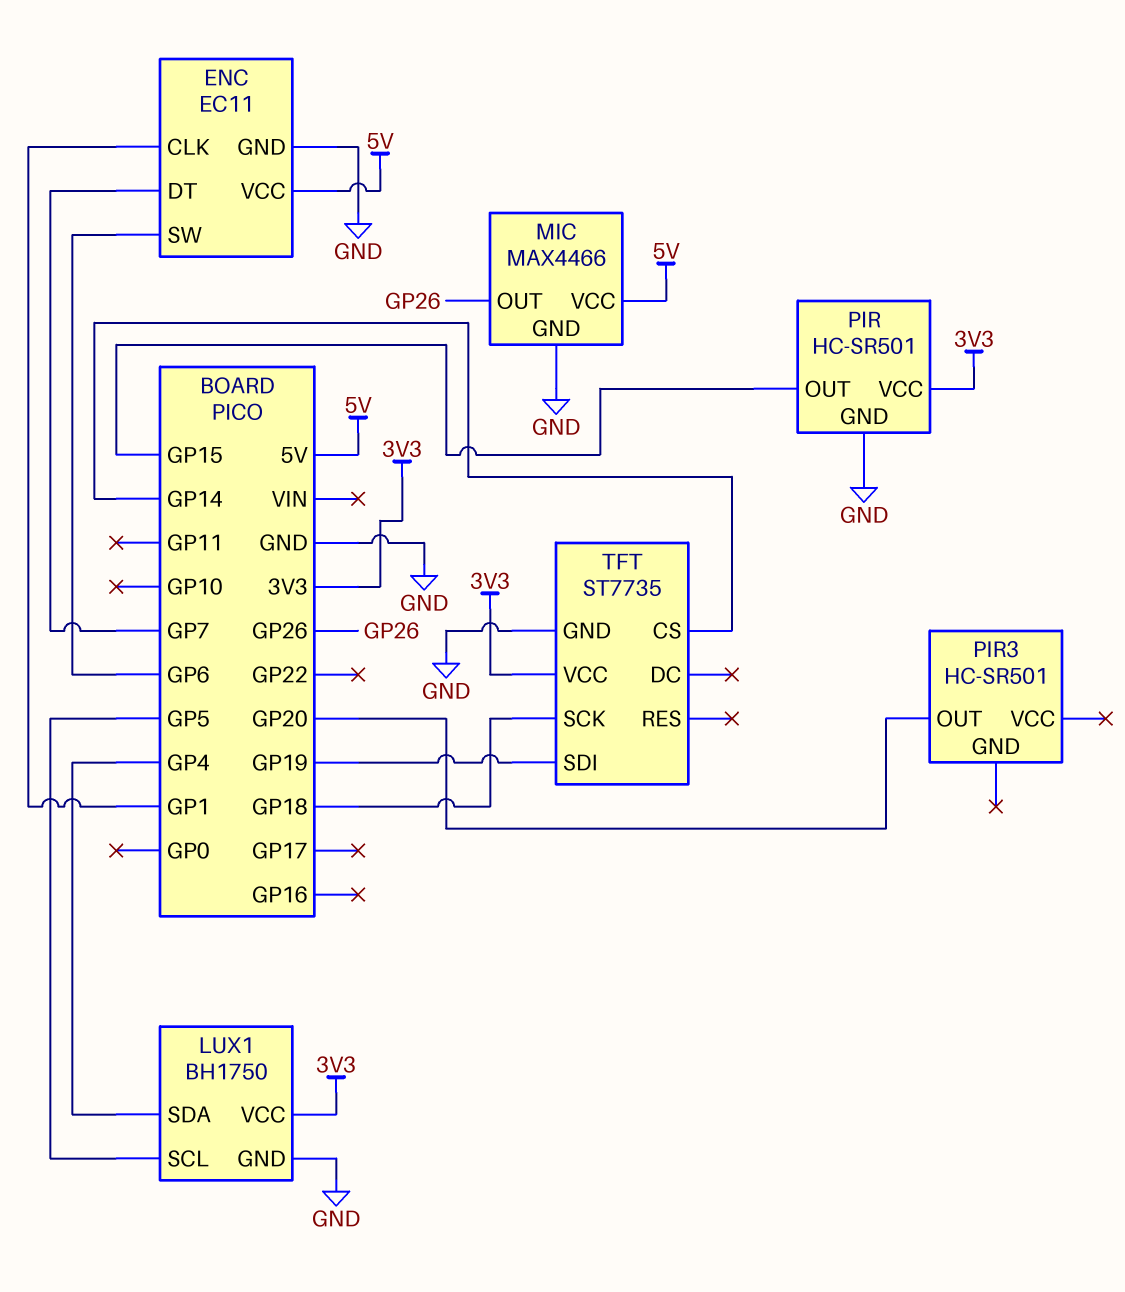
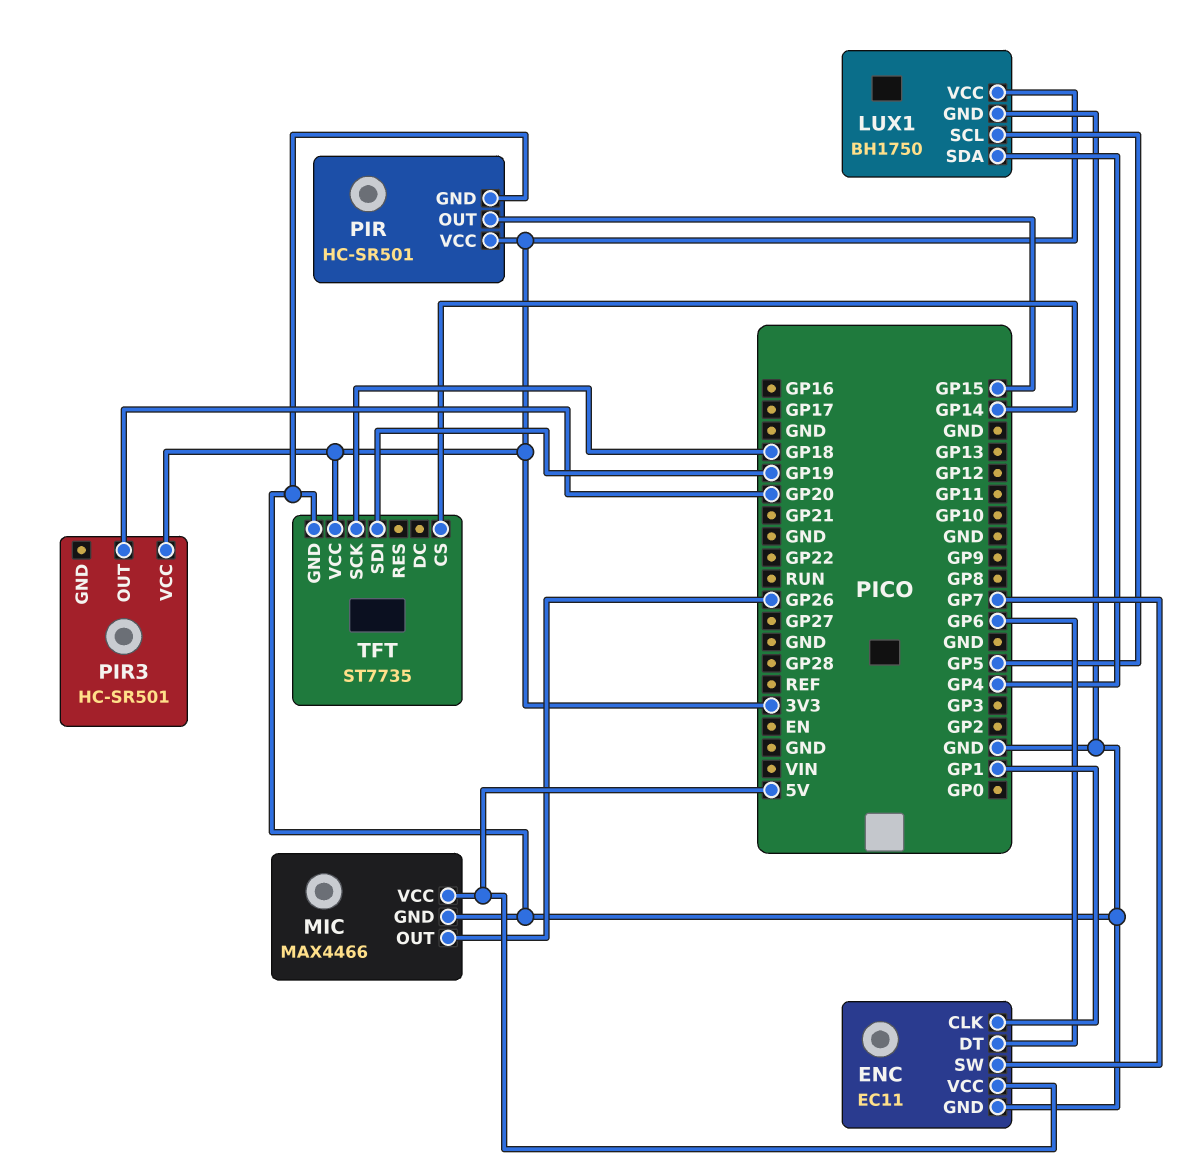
ENC pin DT: GP7 -> GP6
ENC pin SW: GP6 -> GP7
PIR3 pin VCC: none -> 3V3

